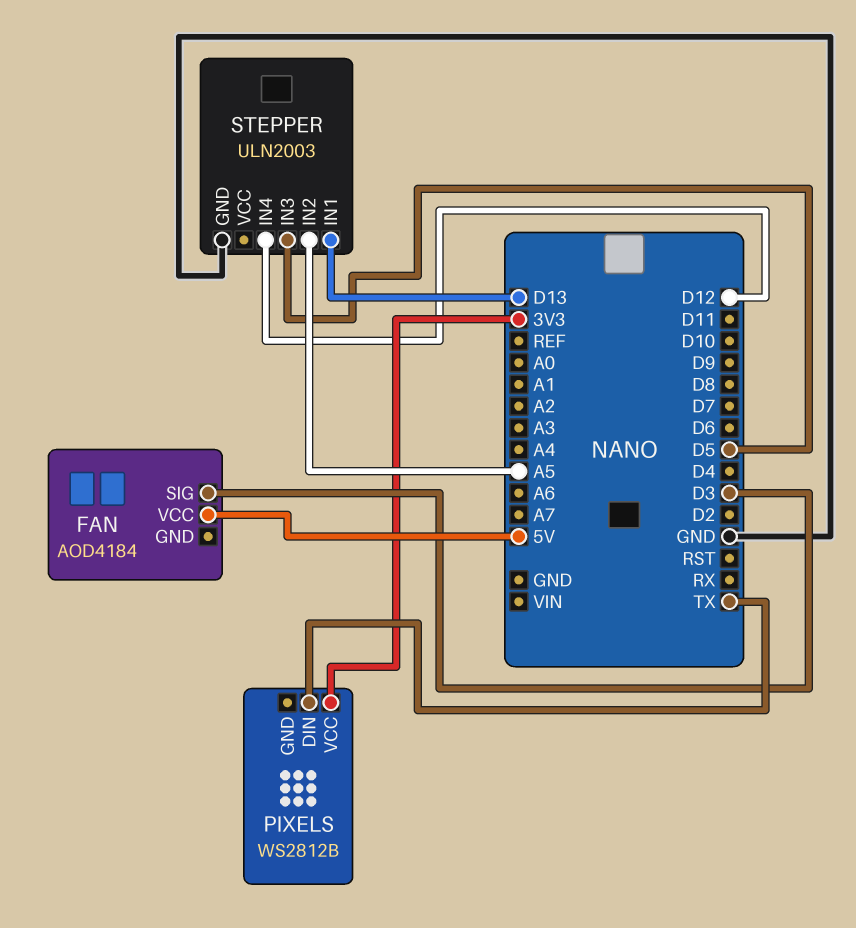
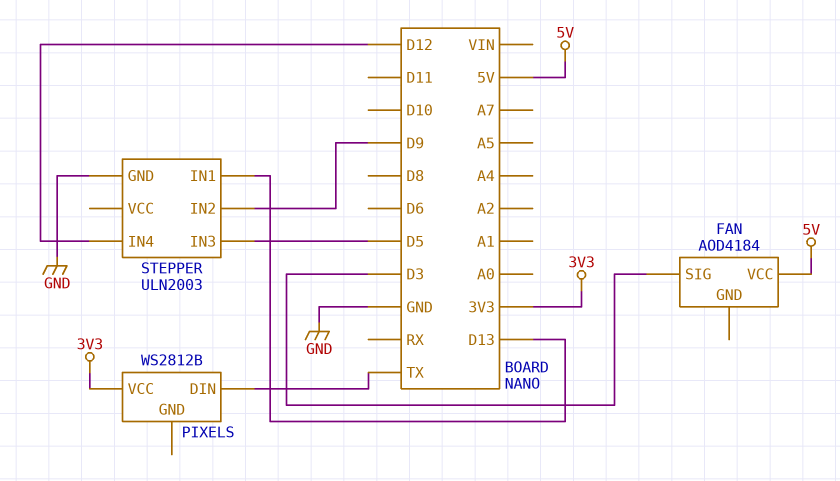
STEPPER pin IN2: A5 -> D9

